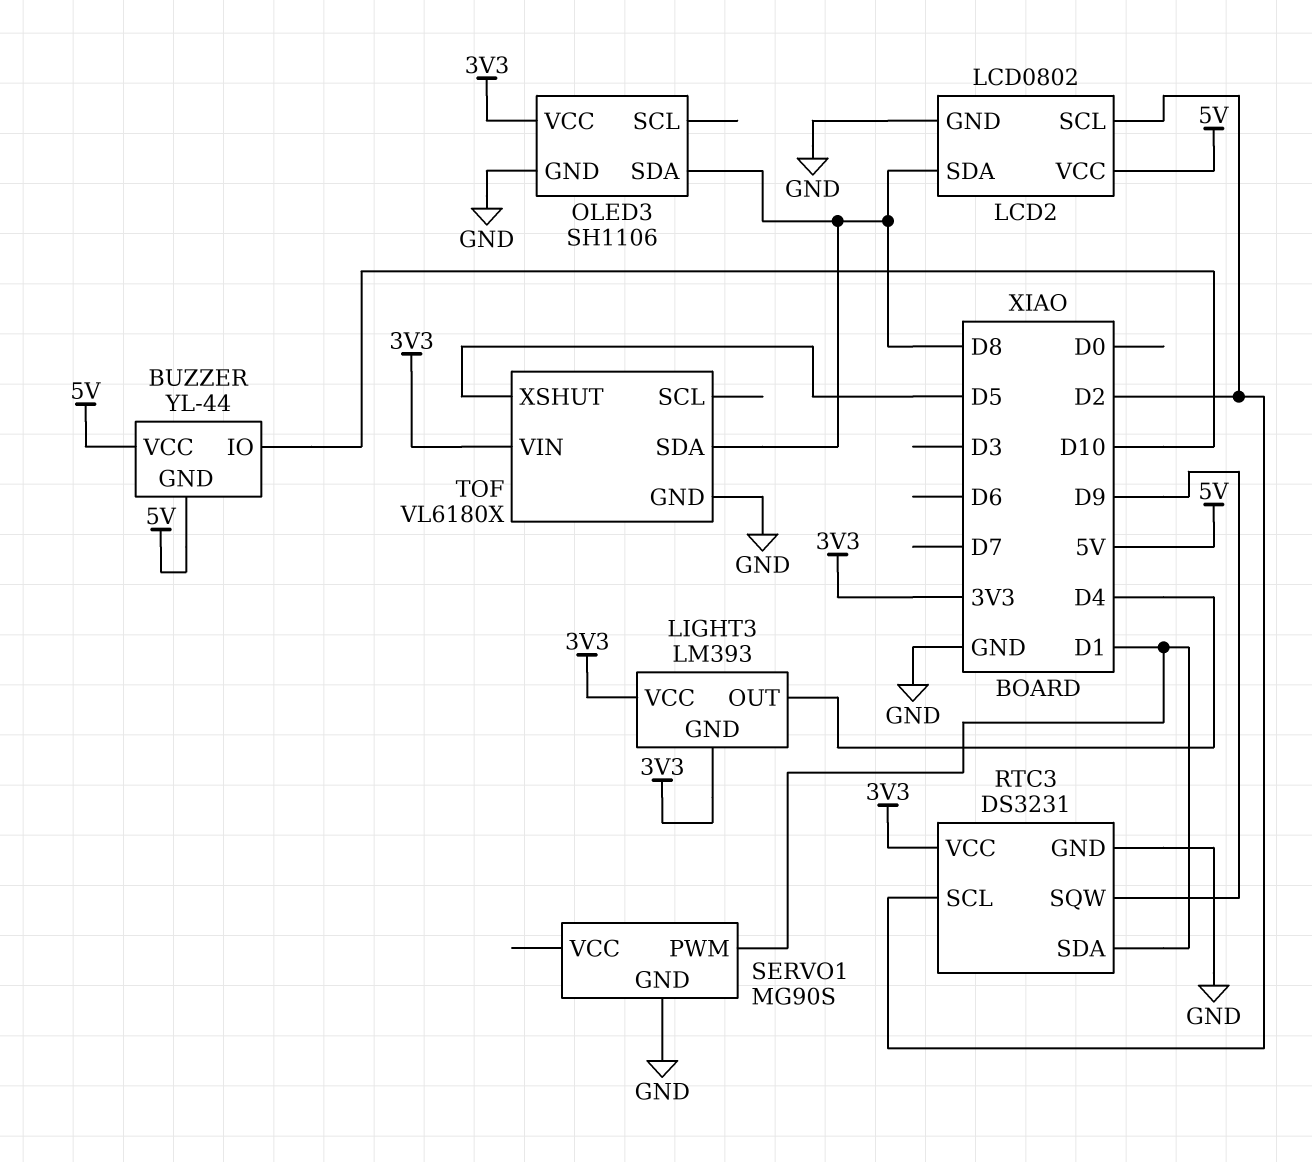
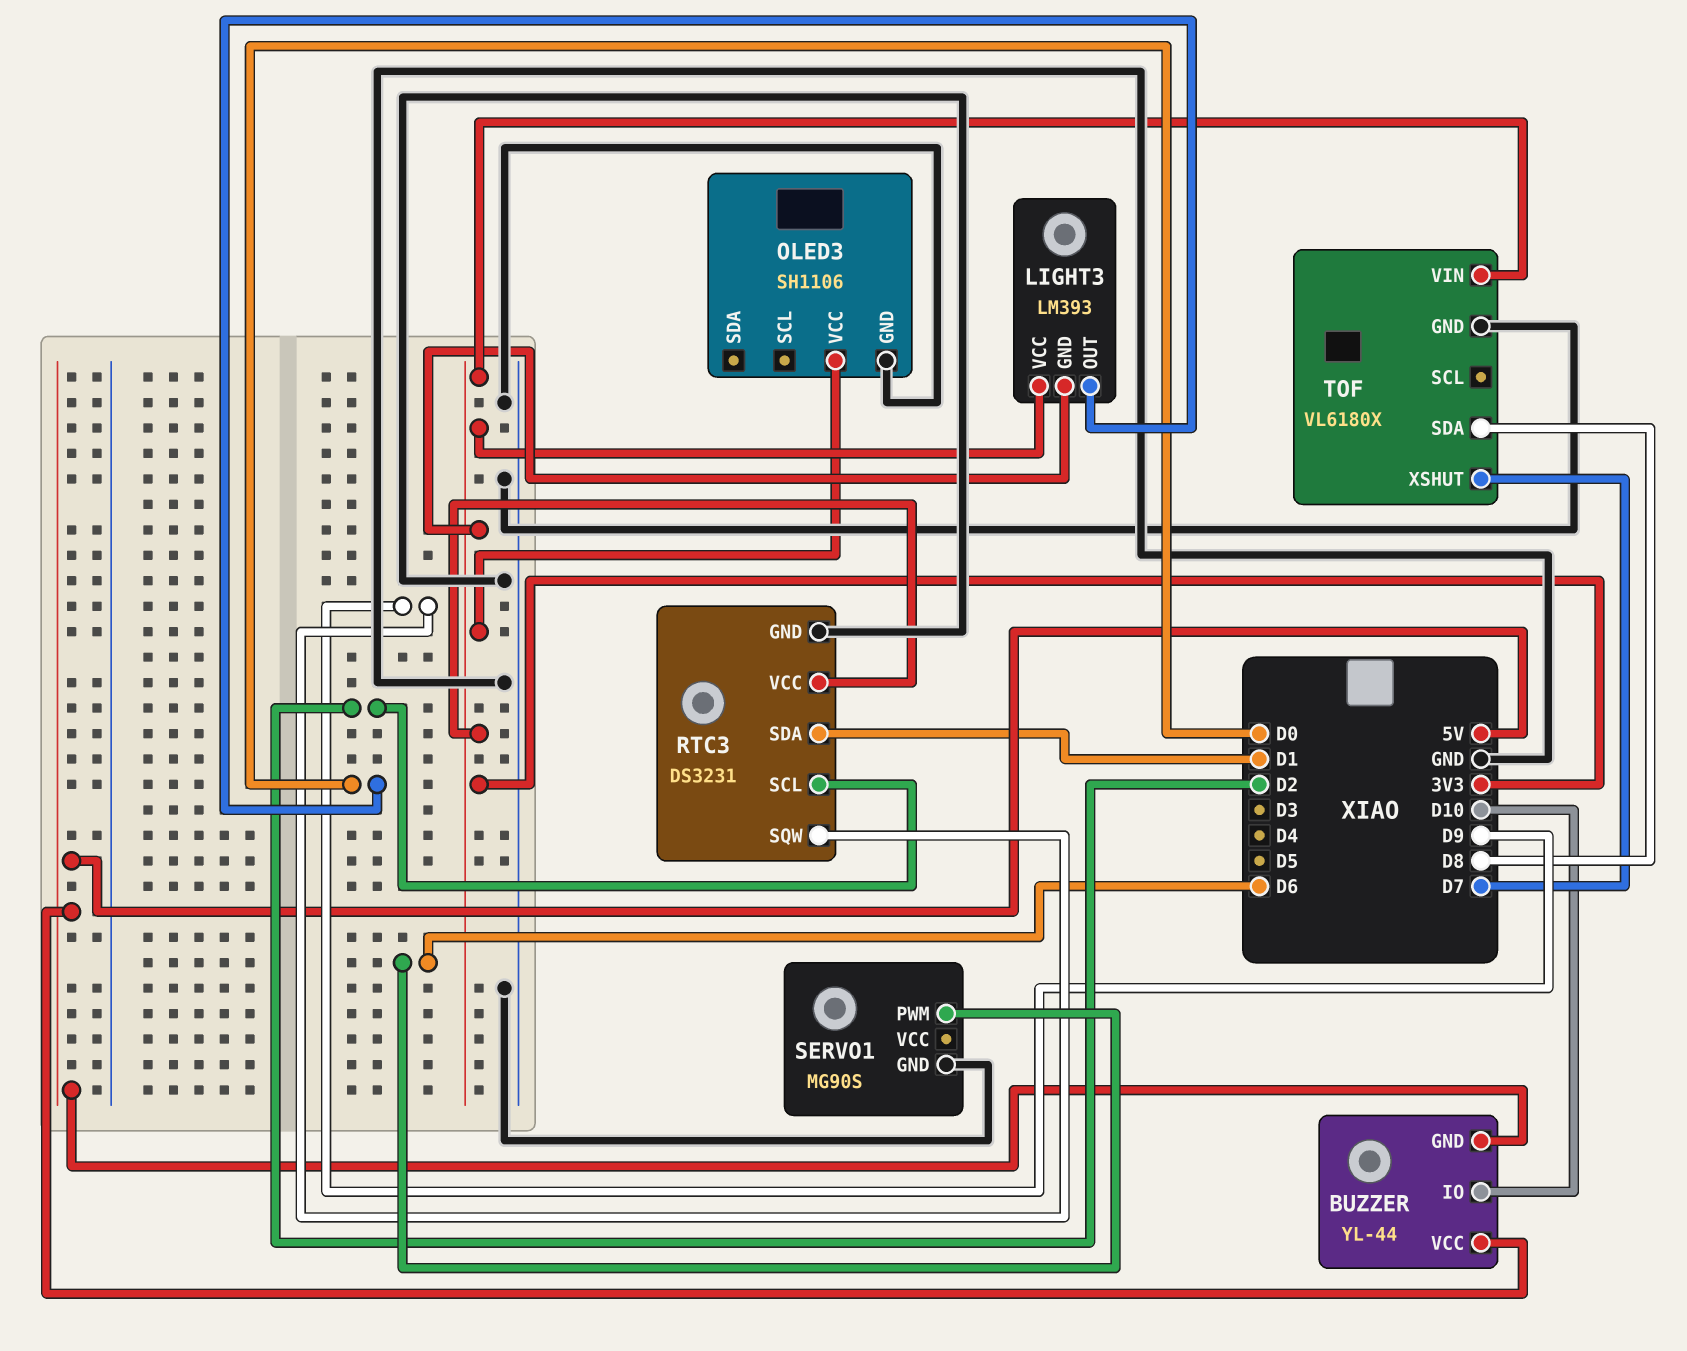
LCD2: LCD0802 -> none
LCD2 pin GND: GND -> none
LCD2 pin SCL: D2 -> none
LCD2 pin SDA: D8 -> none
LCD2 pin VCC: 5V -> none
LIGHT3 pin OUT: D4 -> D0
OLED3 pin SDA: D8 -> none
SERVO1 pin PWM: D1 -> D6
TOF pin XSHUT: D5 -> D7

